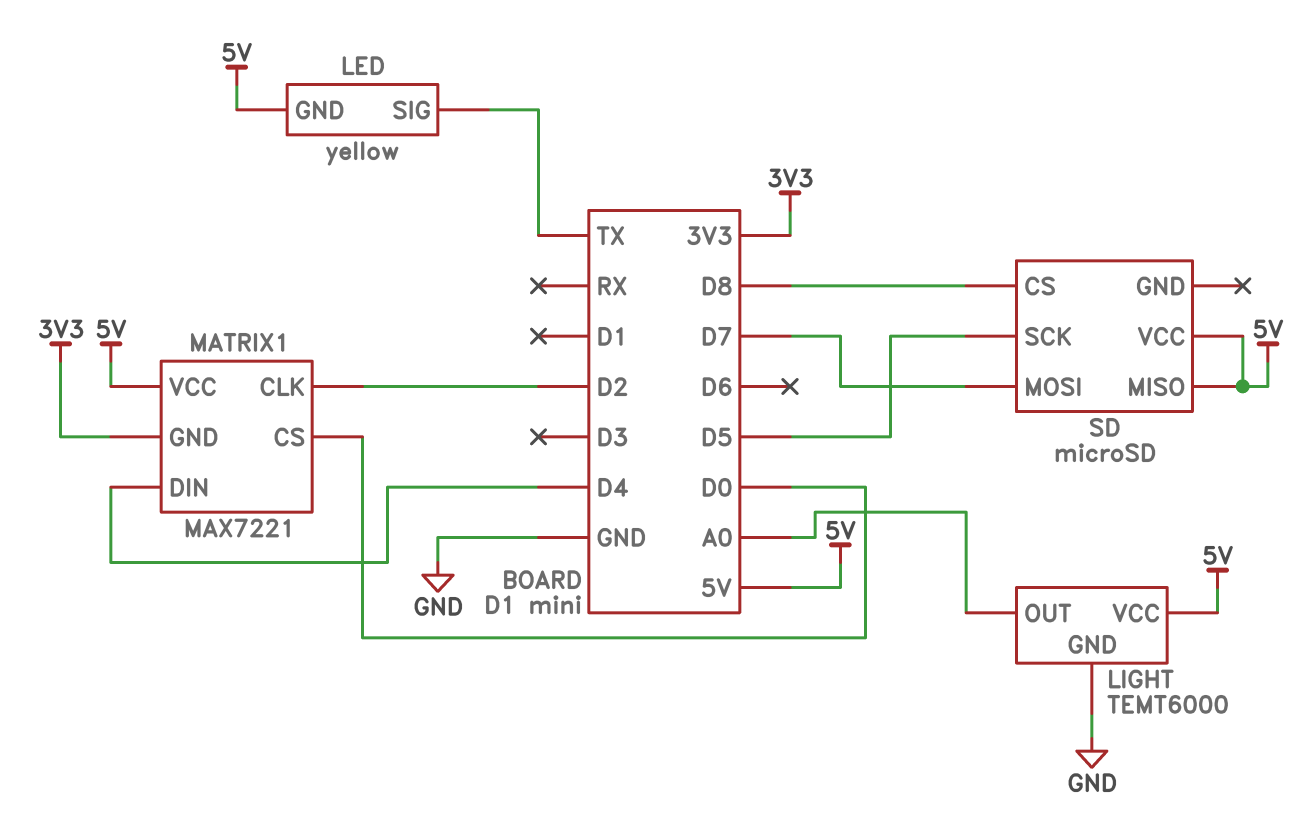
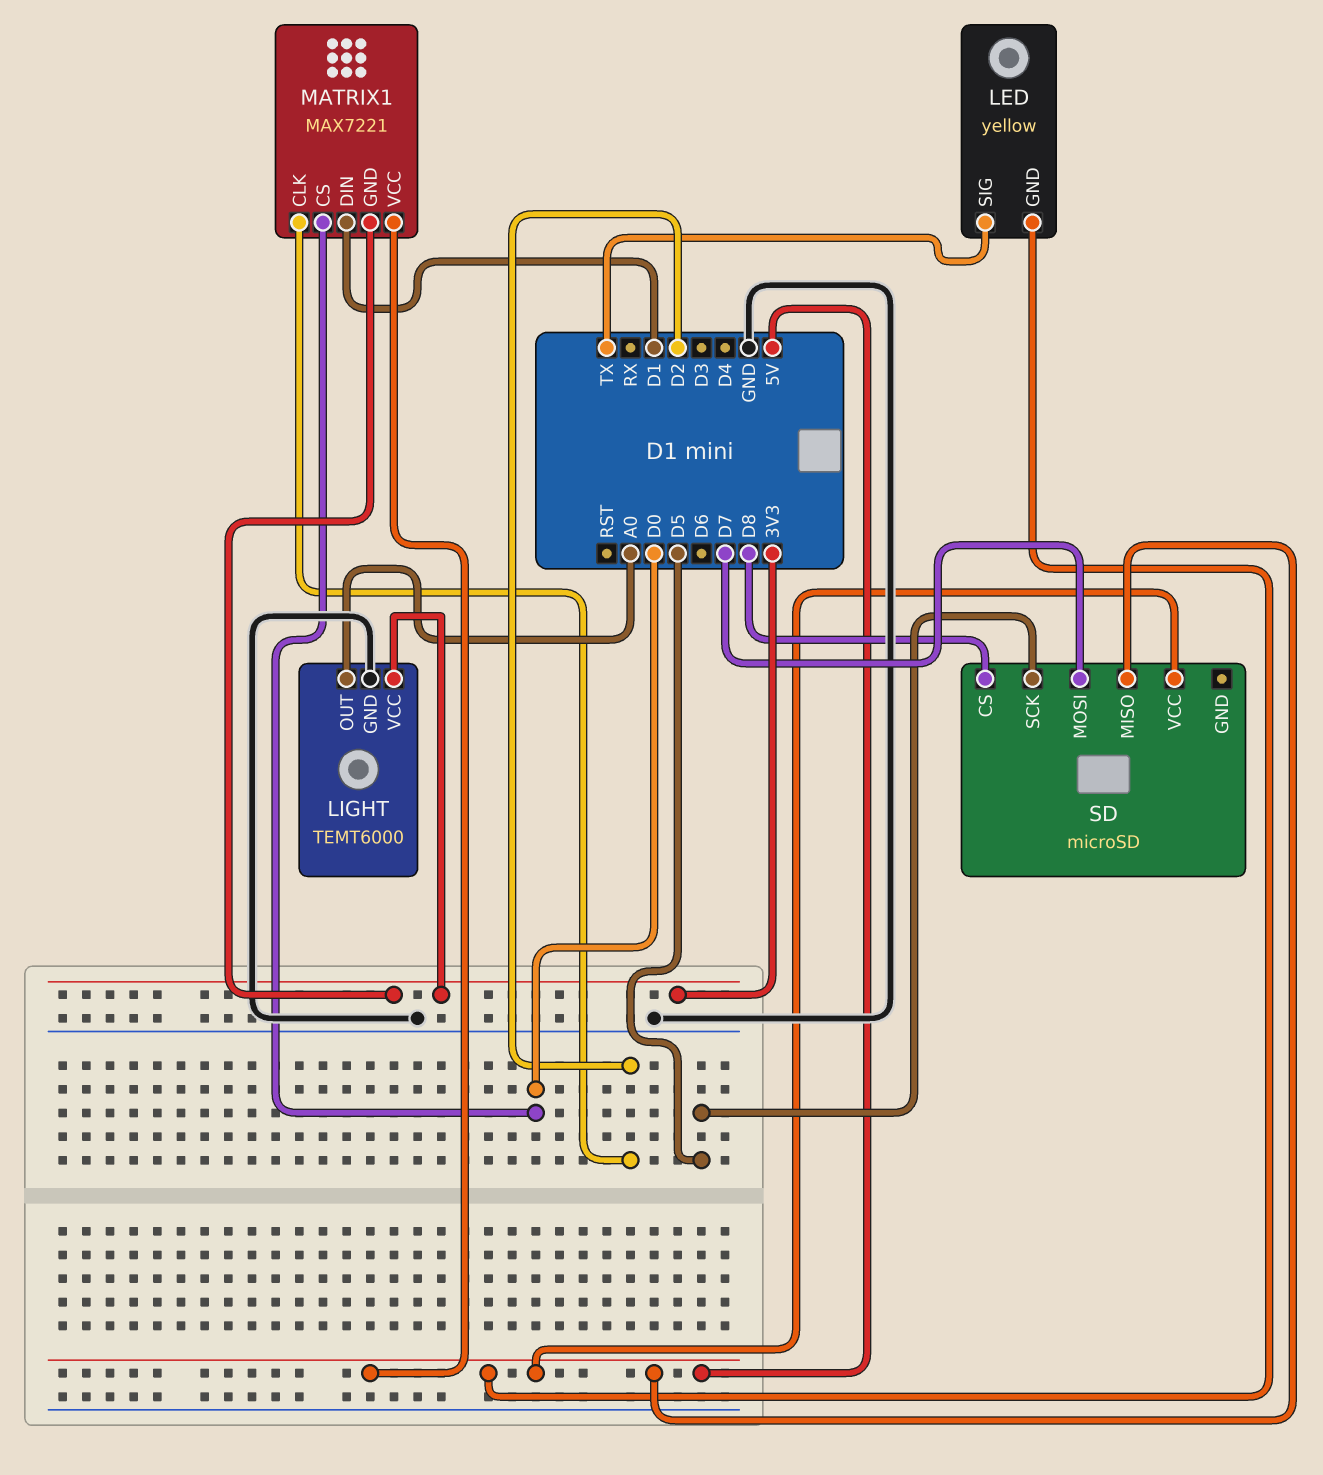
LIGHT pin VCC: 5V -> 3V3
MATRIX1 pin DIN: D4 -> D1

